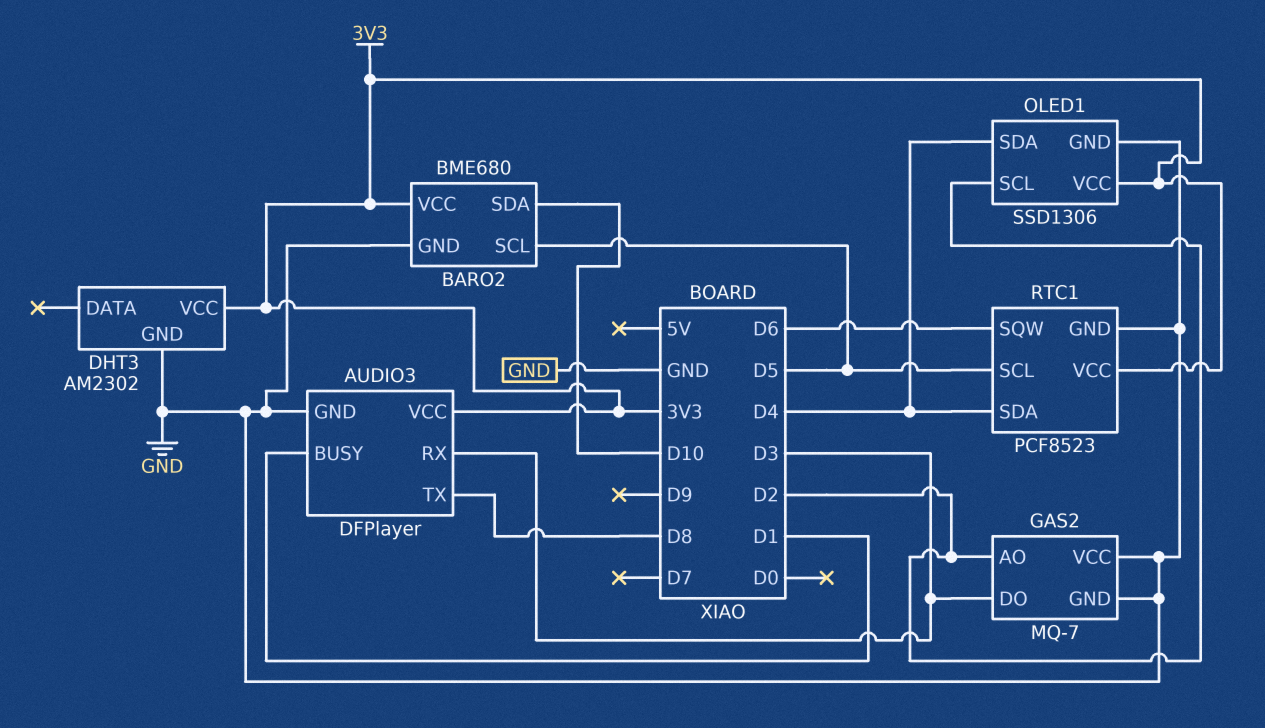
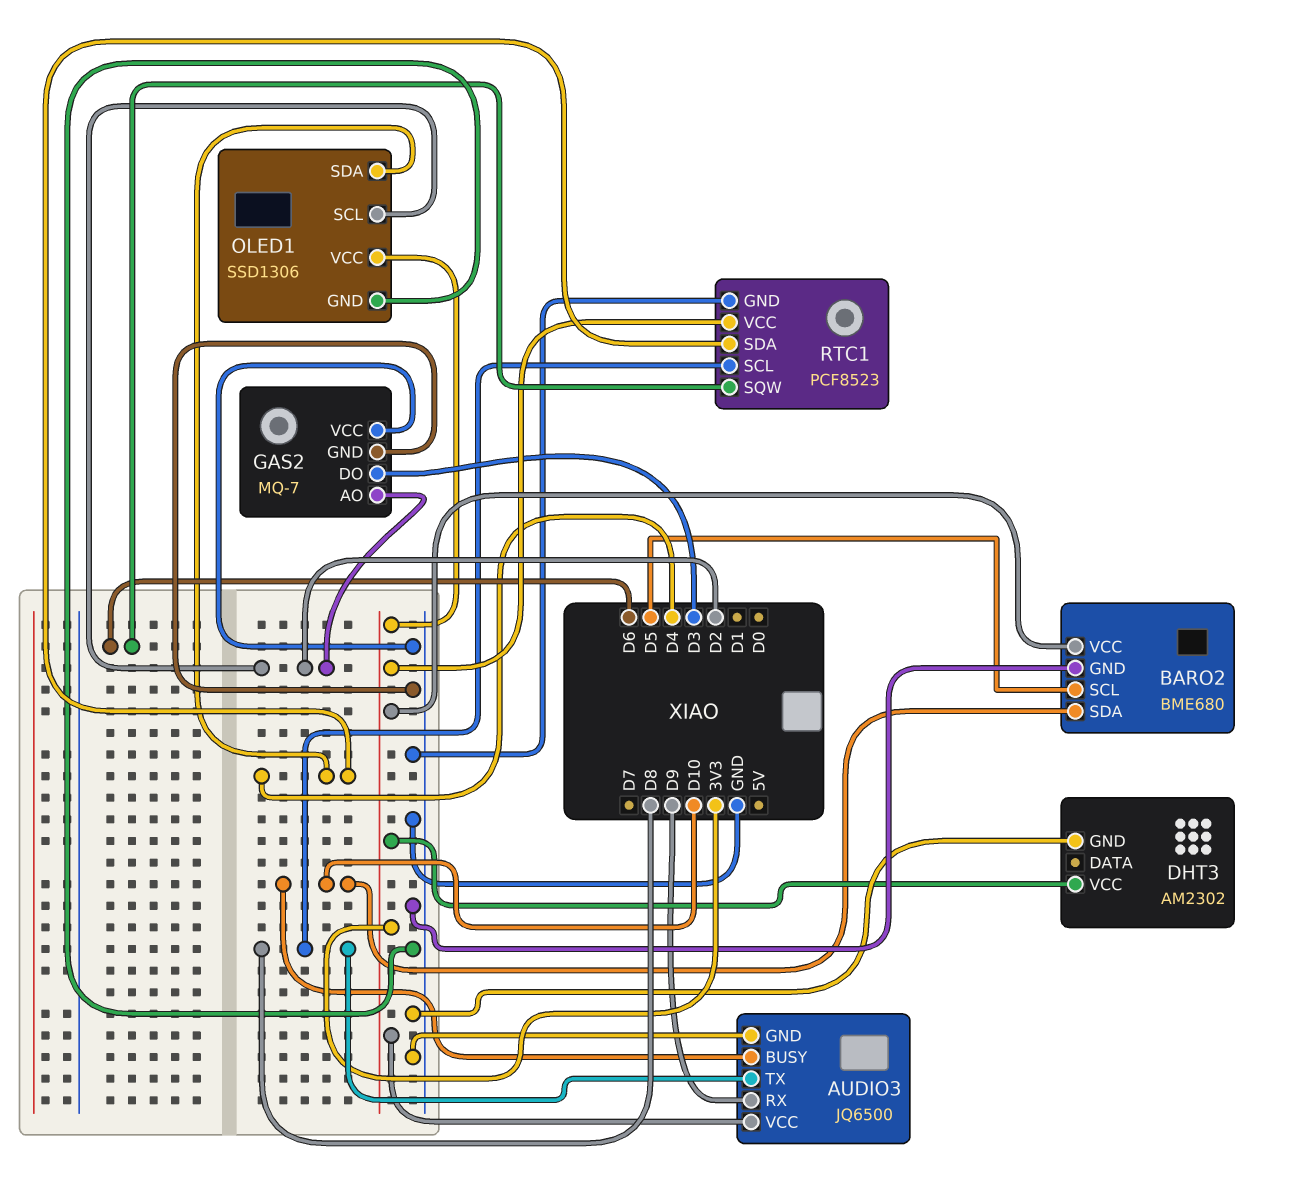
AUDIO3: DFPlayer -> JQ6500
AUDIO3 pin BUSY: D1 -> D10
AUDIO3 pin RX: D3 -> D9
RTC1 pin SCL: D5 -> D8

